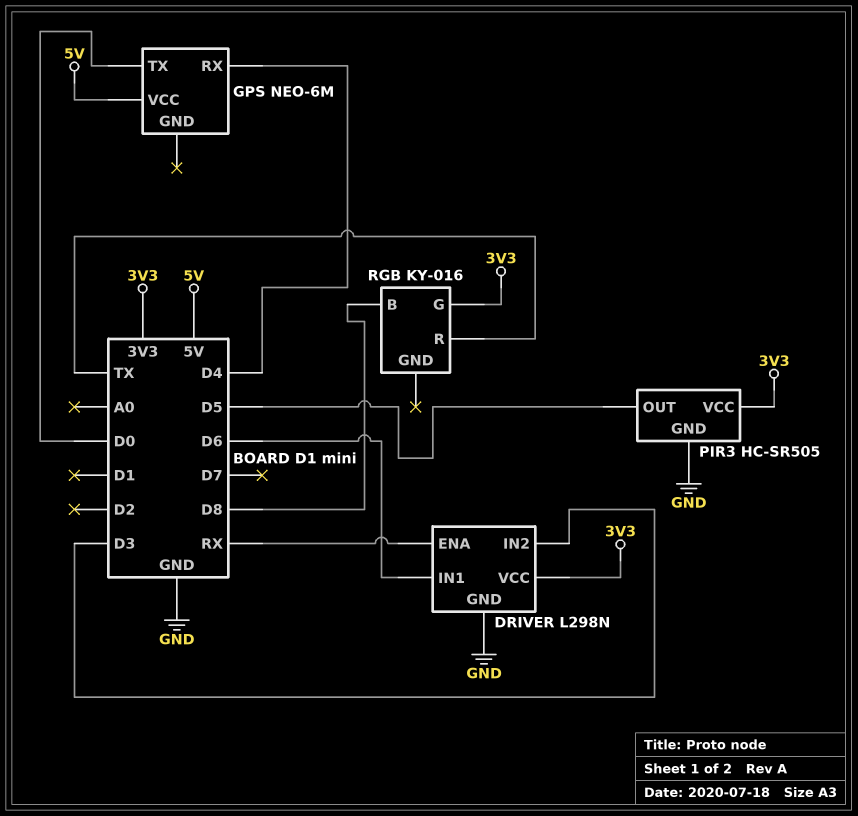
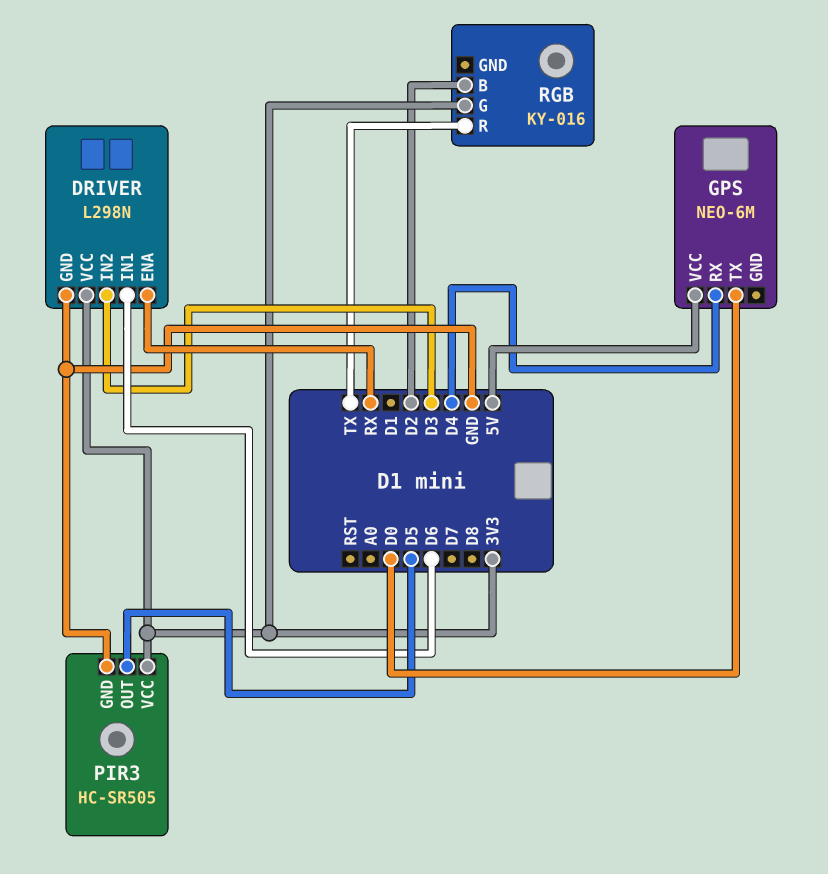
RGB pin B: D8 -> D2

